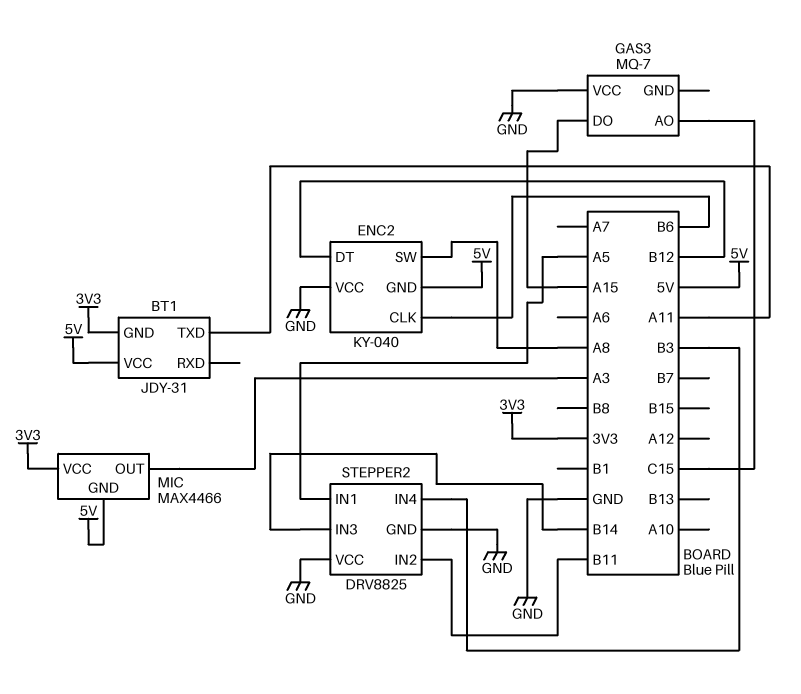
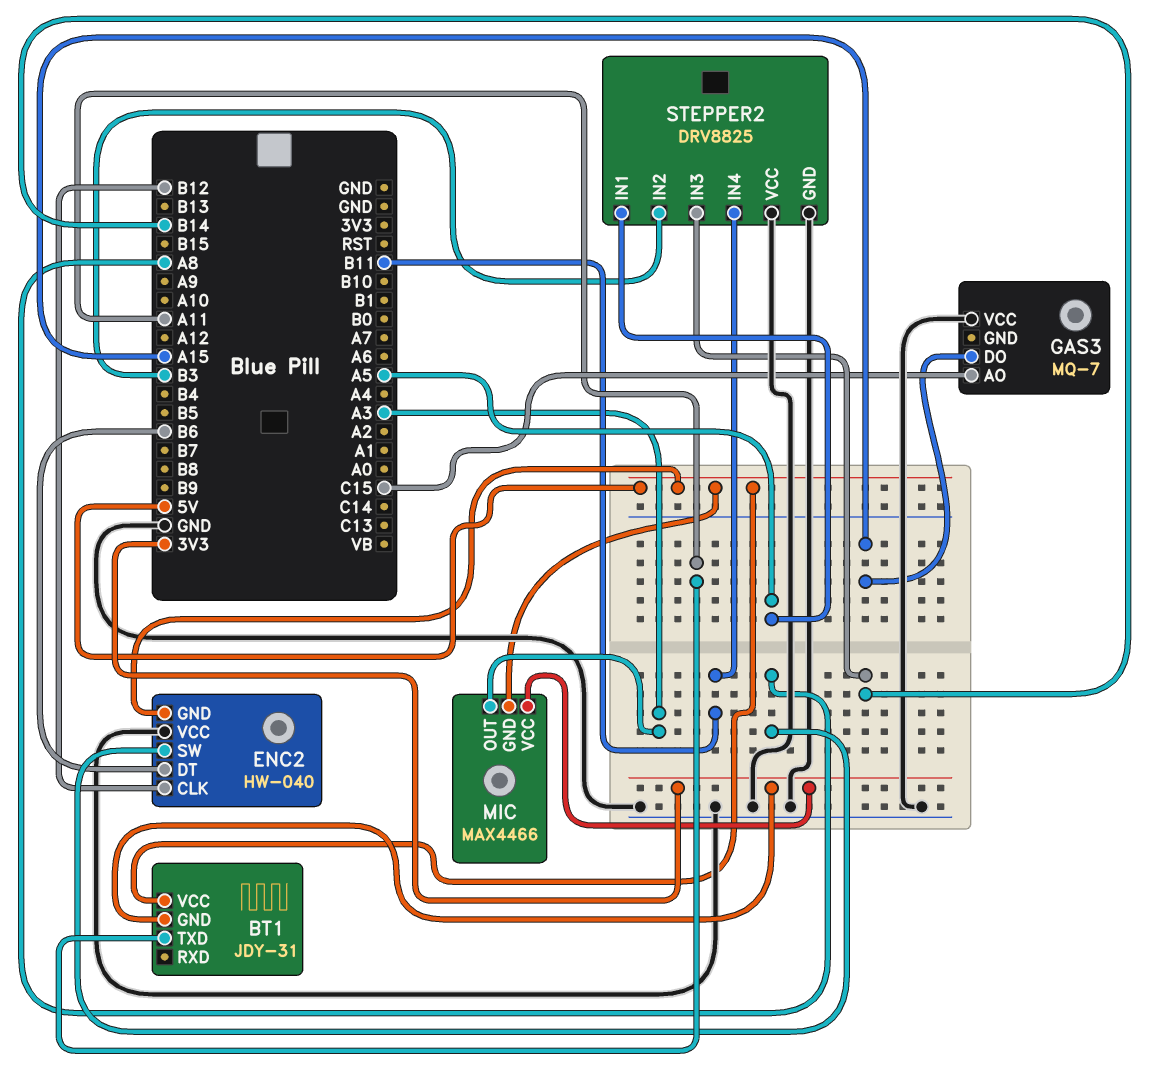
ENC2: KY-040 -> HW-040
ENC2 pin CLK: B6 -> B12
ENC2 pin DT: B12 -> B6
STEPPER2 pin IN2: B11 -> B3
STEPPER2 pin IN4: B3 -> B11

